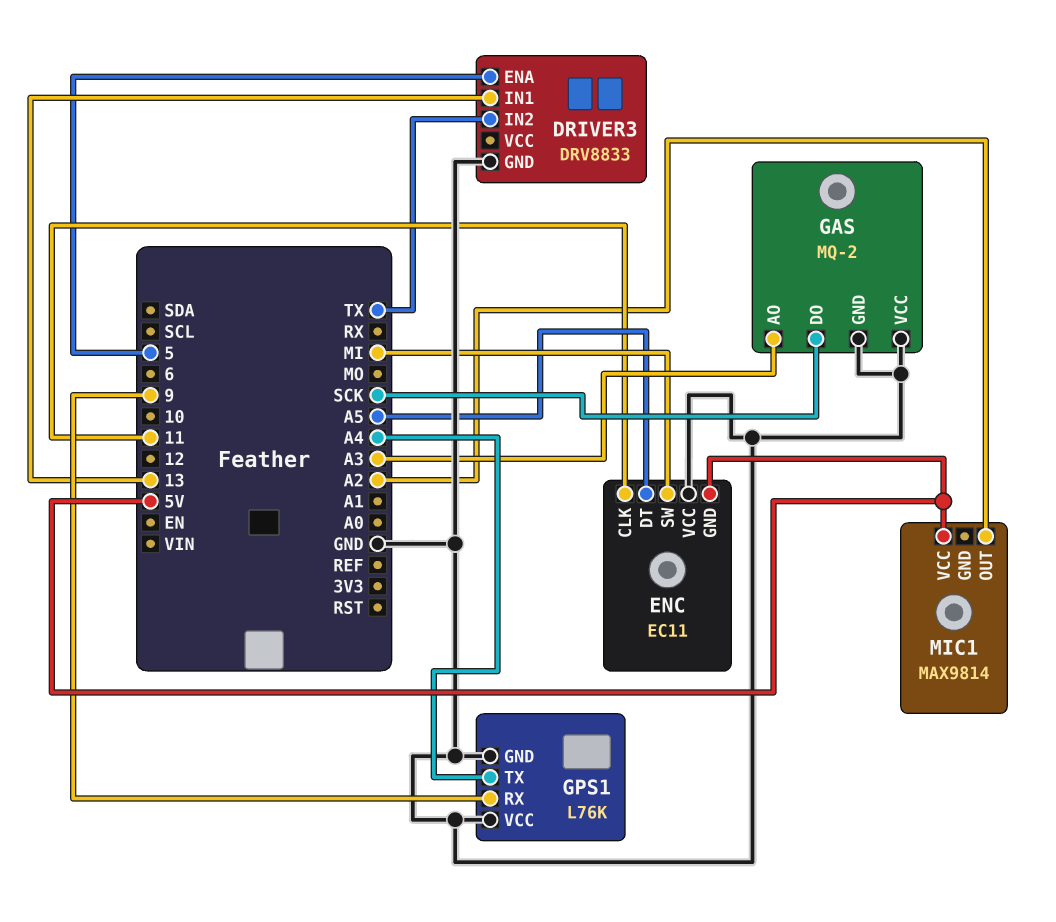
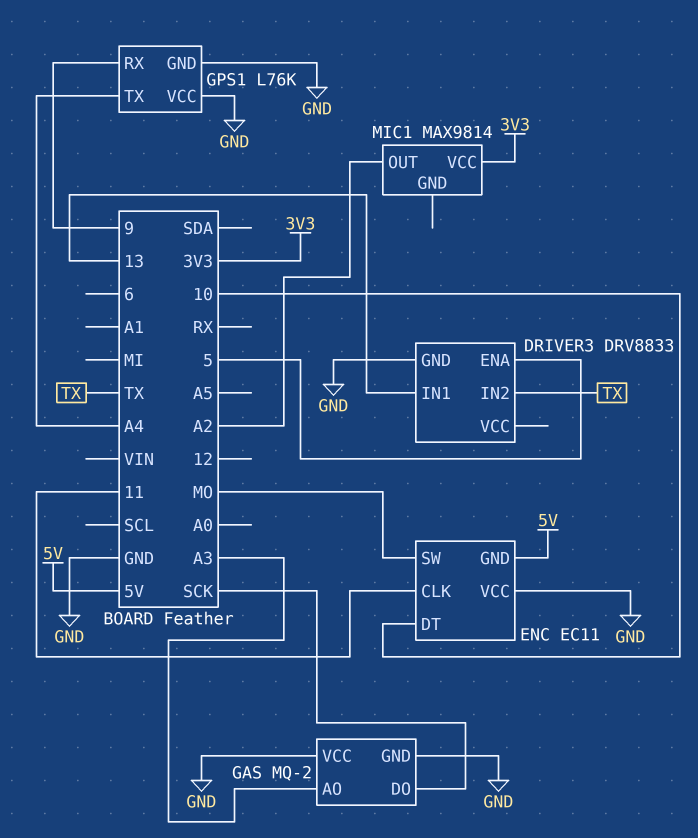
ENC pin DT: A5 -> 10
ENC pin SW: MI -> MO
MIC1 pin VCC: 5V -> 3V3

